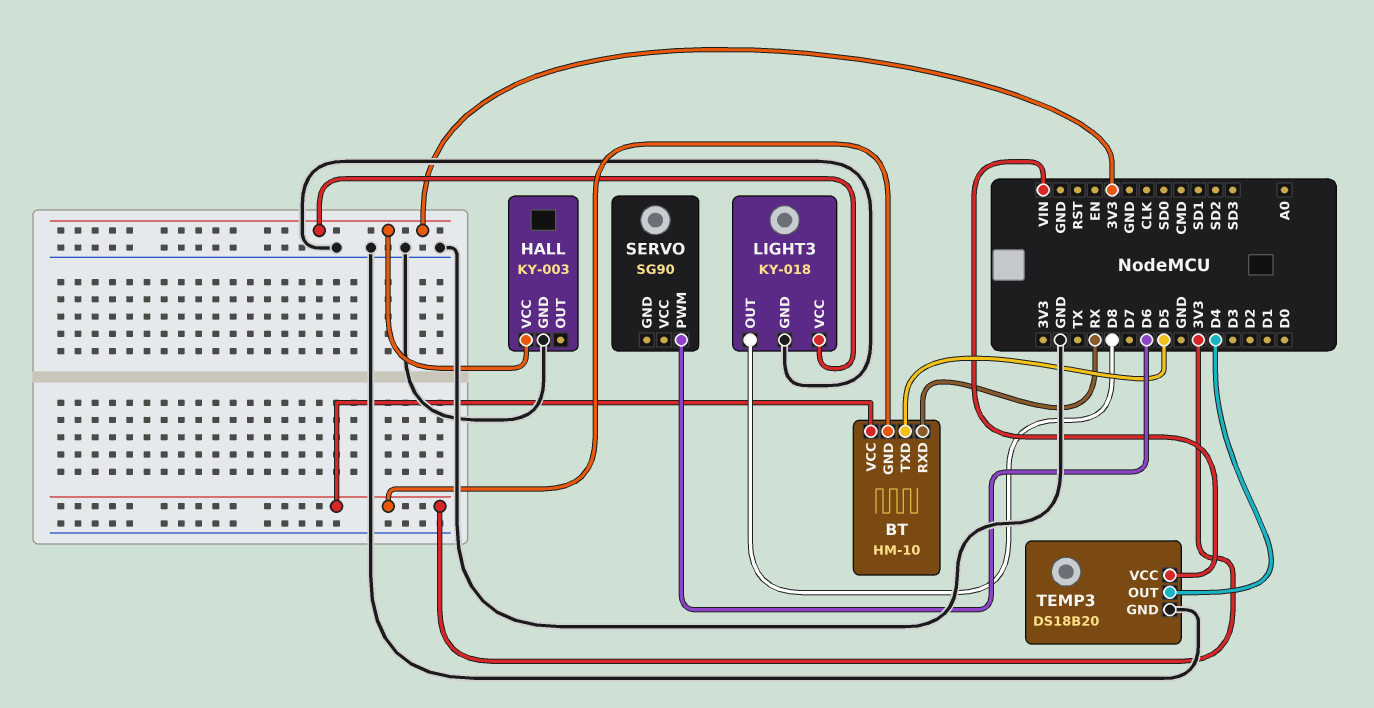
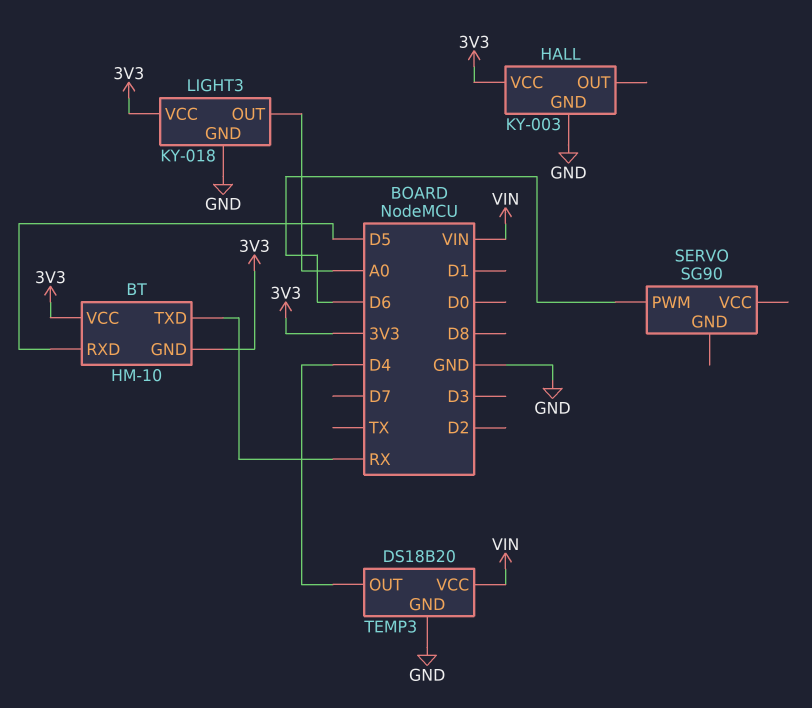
BT pin RXD: RX -> D5
BT pin TXD: D5 -> RX
LIGHT3 pin OUT: D8 -> A0

